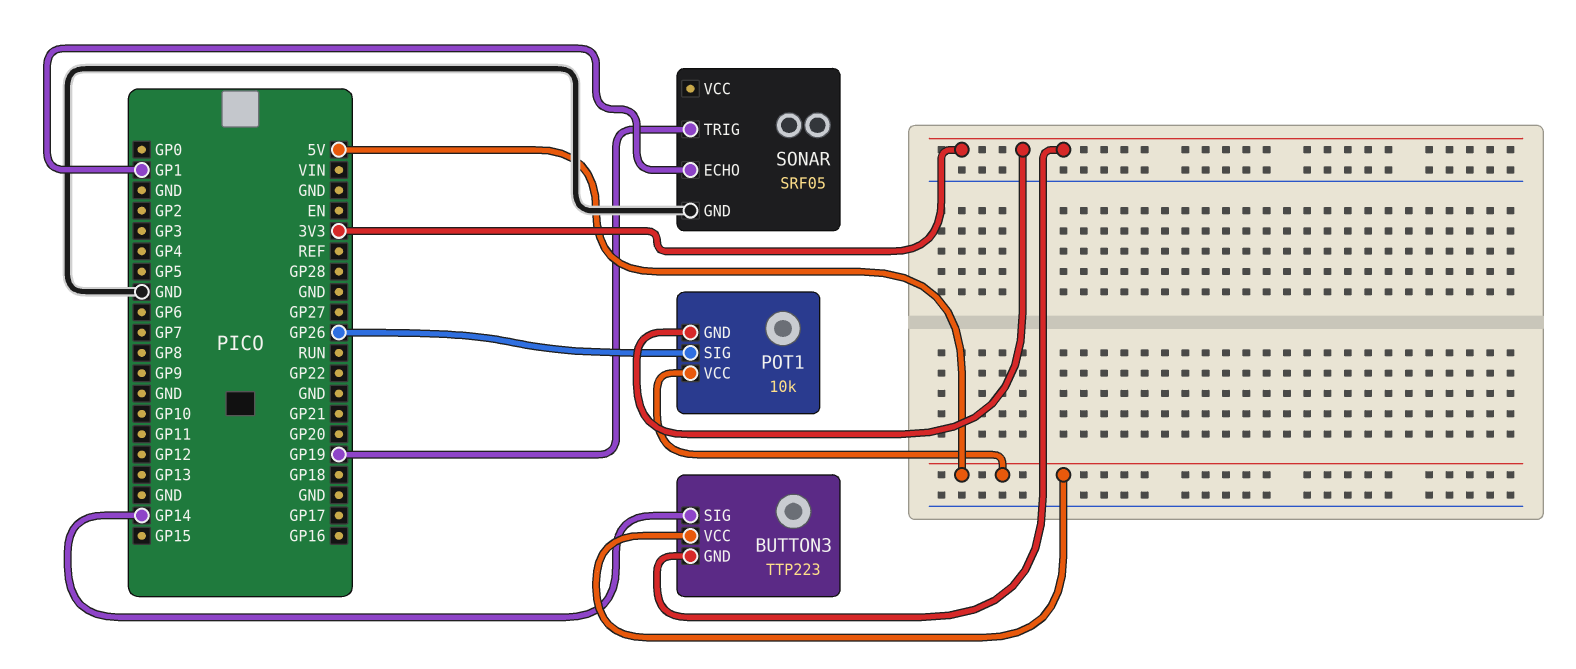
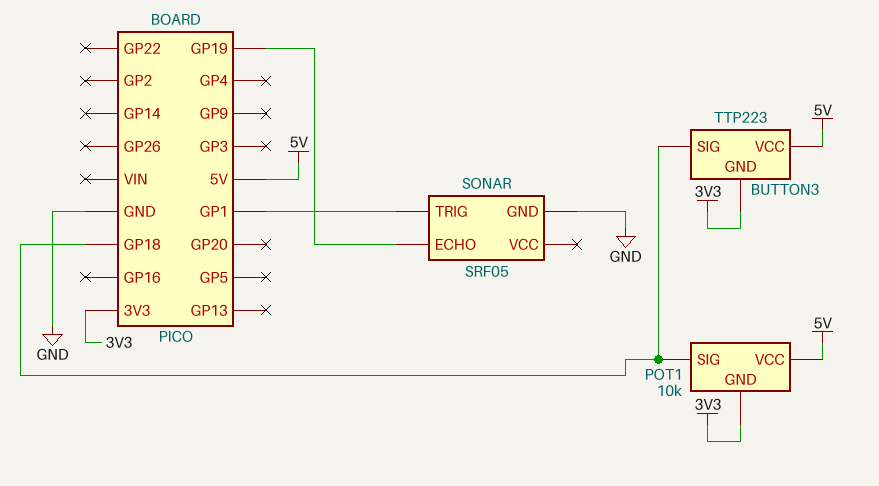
BUTTON3 pin SIG: GP14 -> GP18
POT1 pin SIG: GP26 -> GP18
SONAR pin ECHO: GP1 -> GP19
SONAR pin TRIG: GP19 -> GP1

